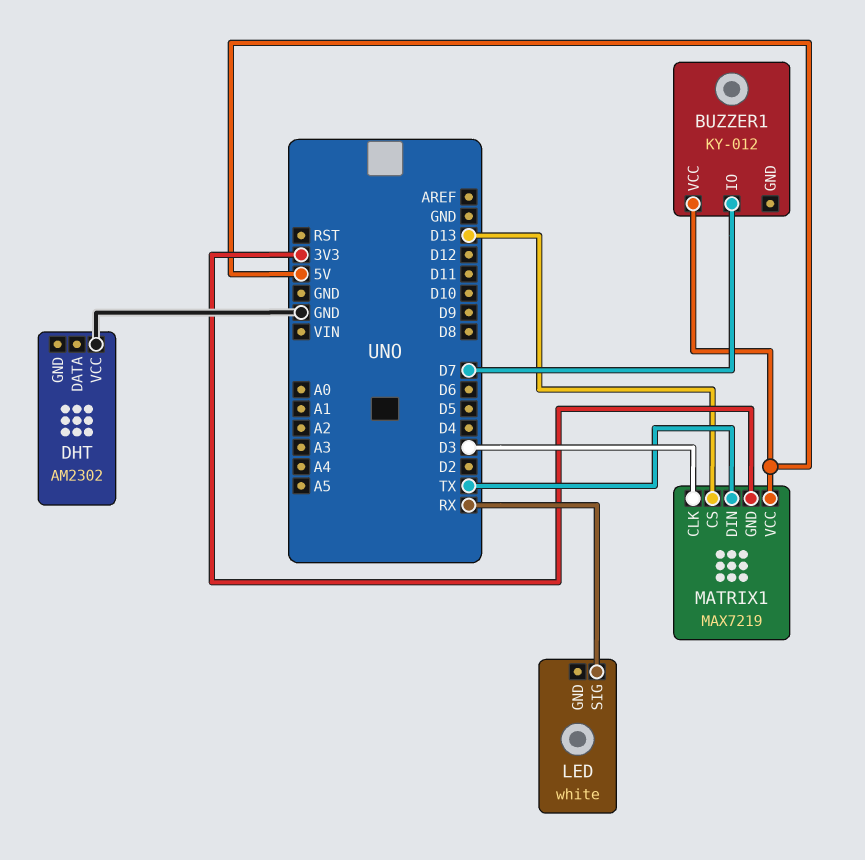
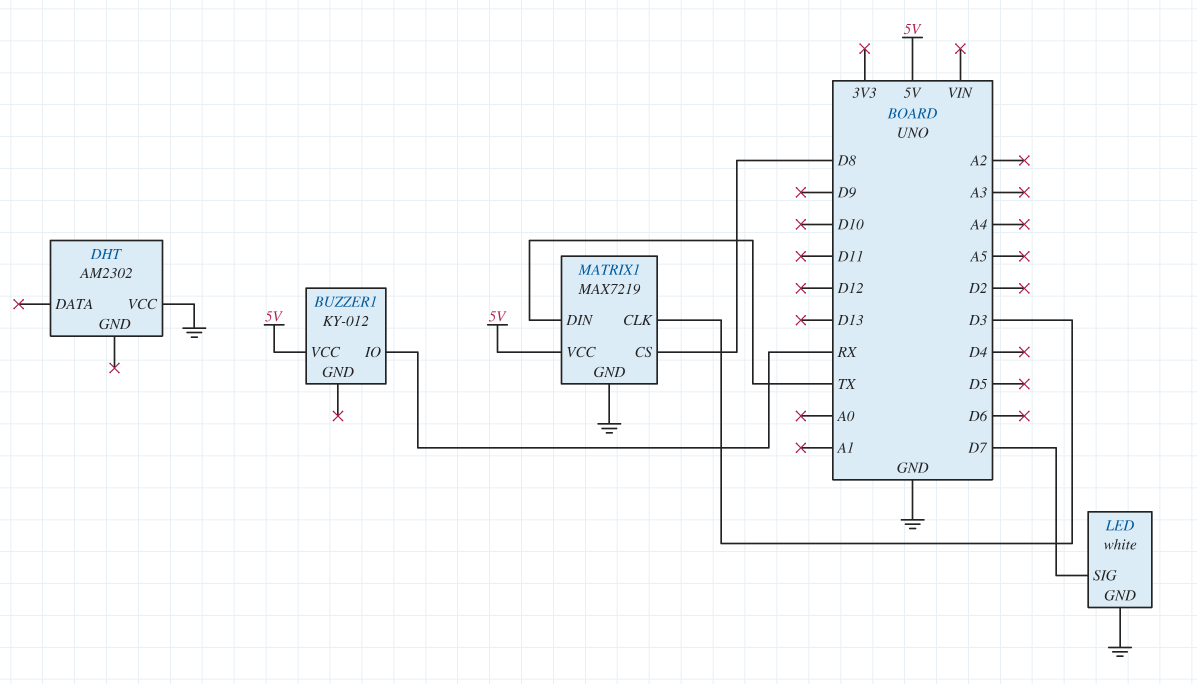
BUZZER1 pin IO: D7 -> RX
LED pin GND: none -> GND
LED pin SIG: RX -> D7
MATRIX1 pin CS: D13 -> D8
MATRIX1 pin GND: 3V3 -> GND

